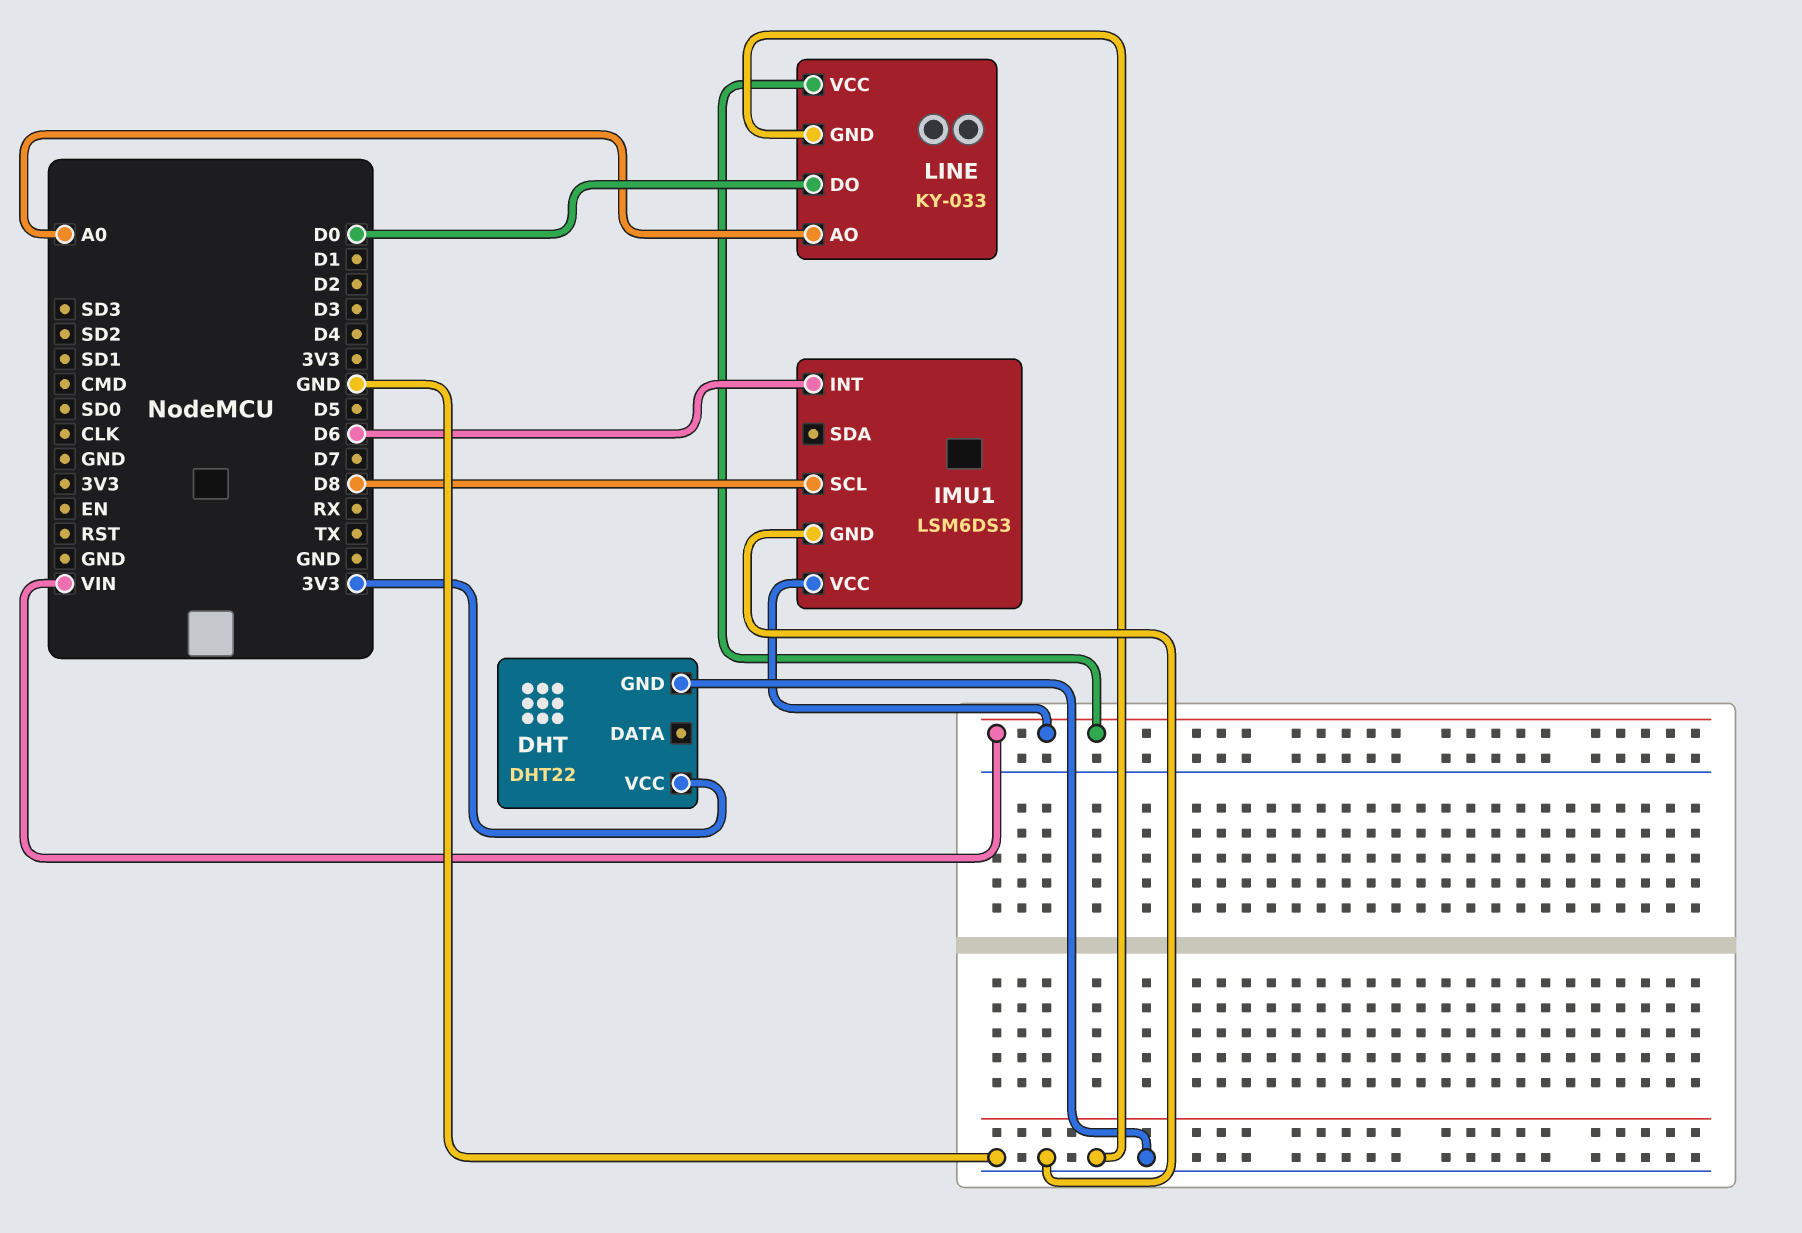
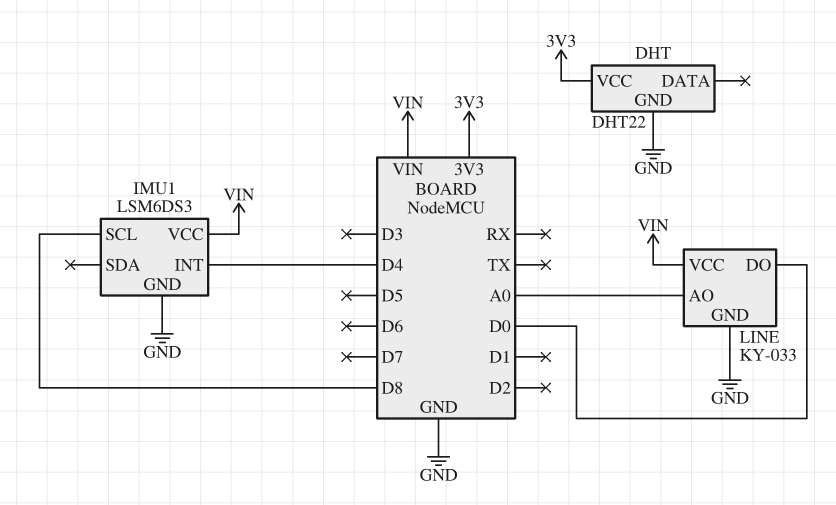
IMU1 pin INT: D6 -> D4

